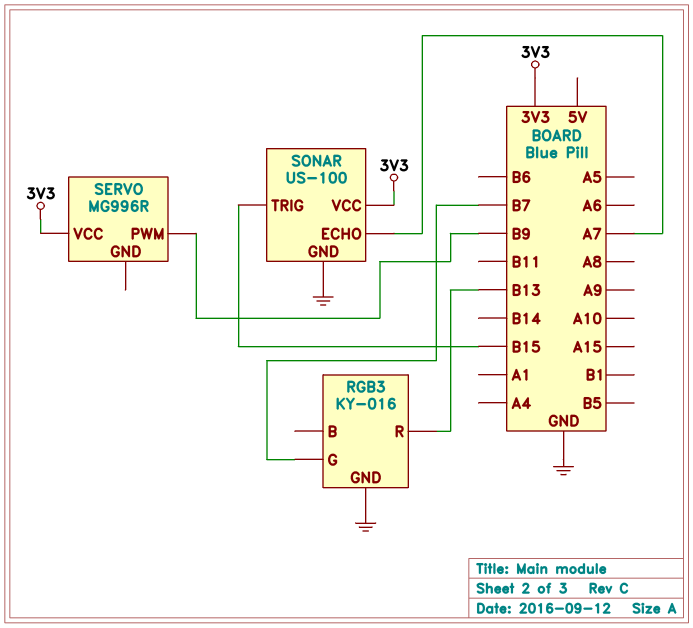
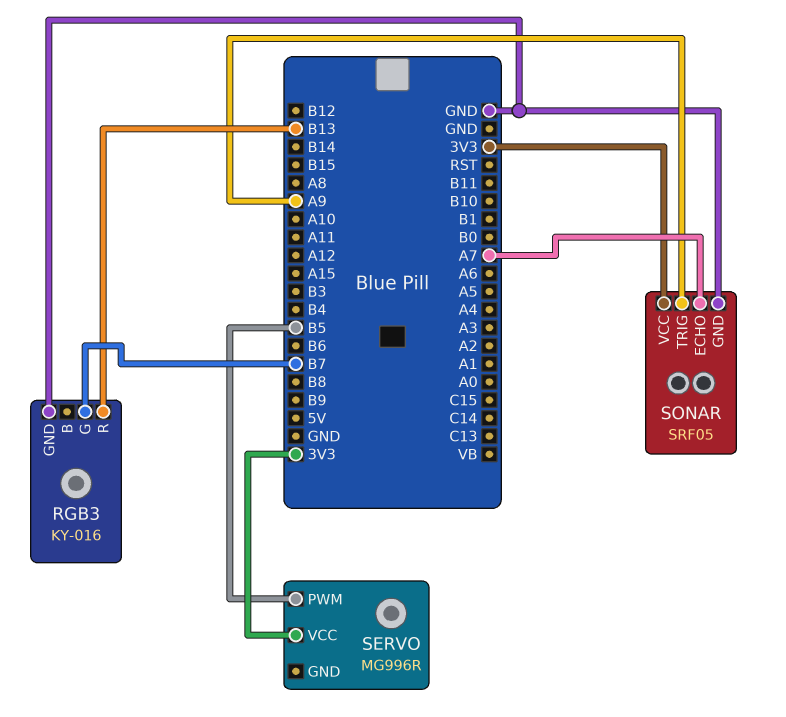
SERVO pin PWM: B9 -> B5
SONAR: US-100 -> SRF05
SONAR pin TRIG: B15 -> A9

